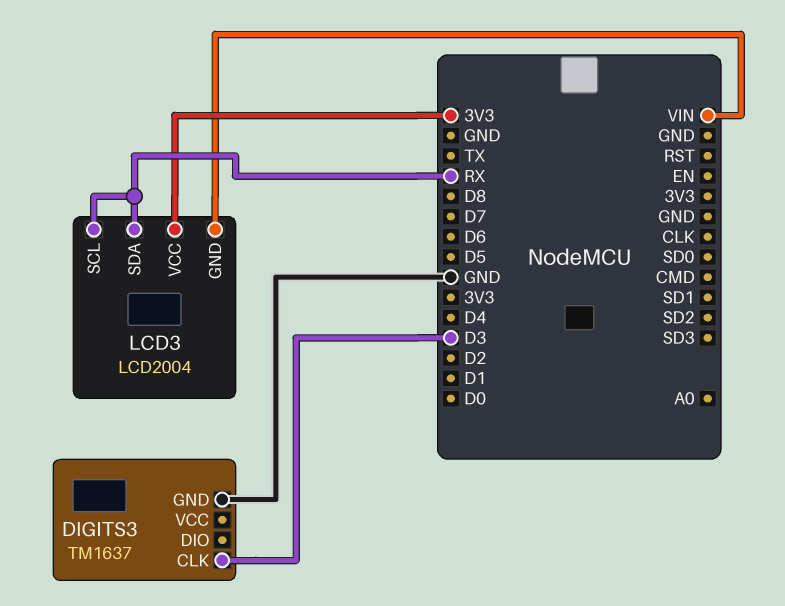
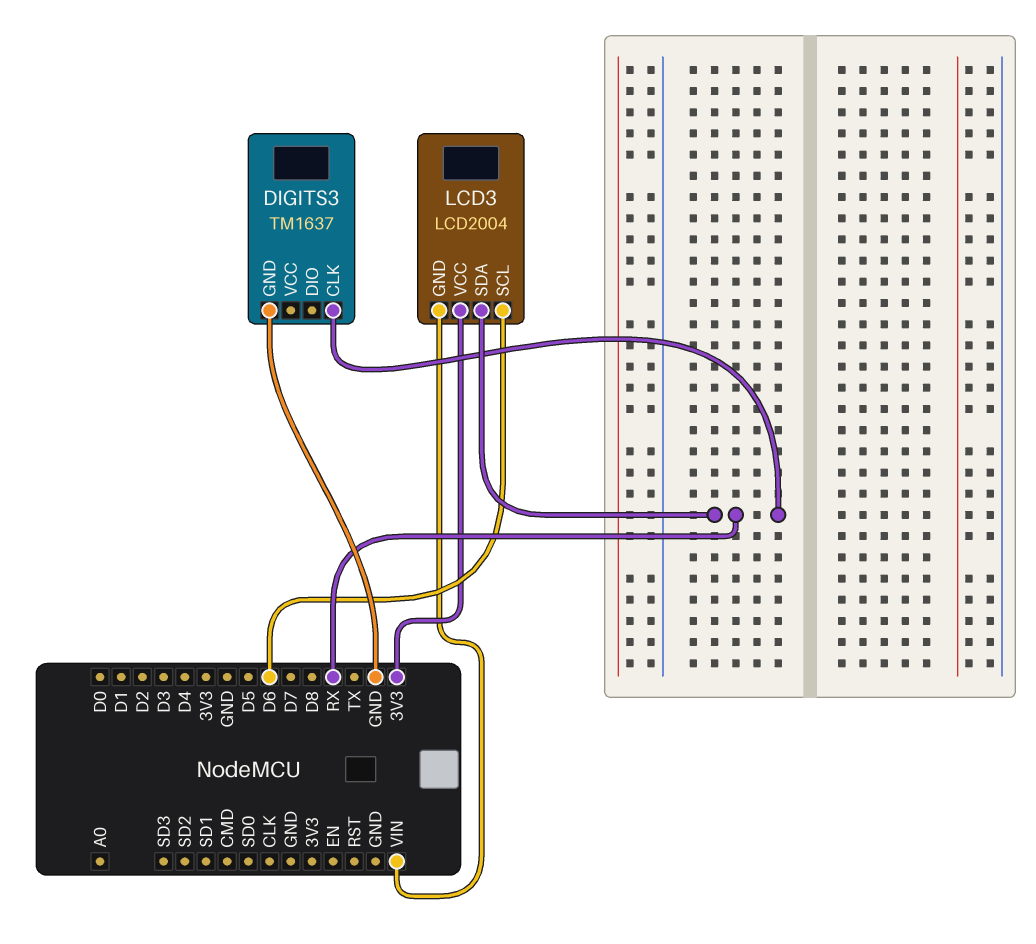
DIGITS3 pin CLK: D3 -> RX
LCD3 pin SCL: RX -> D6

